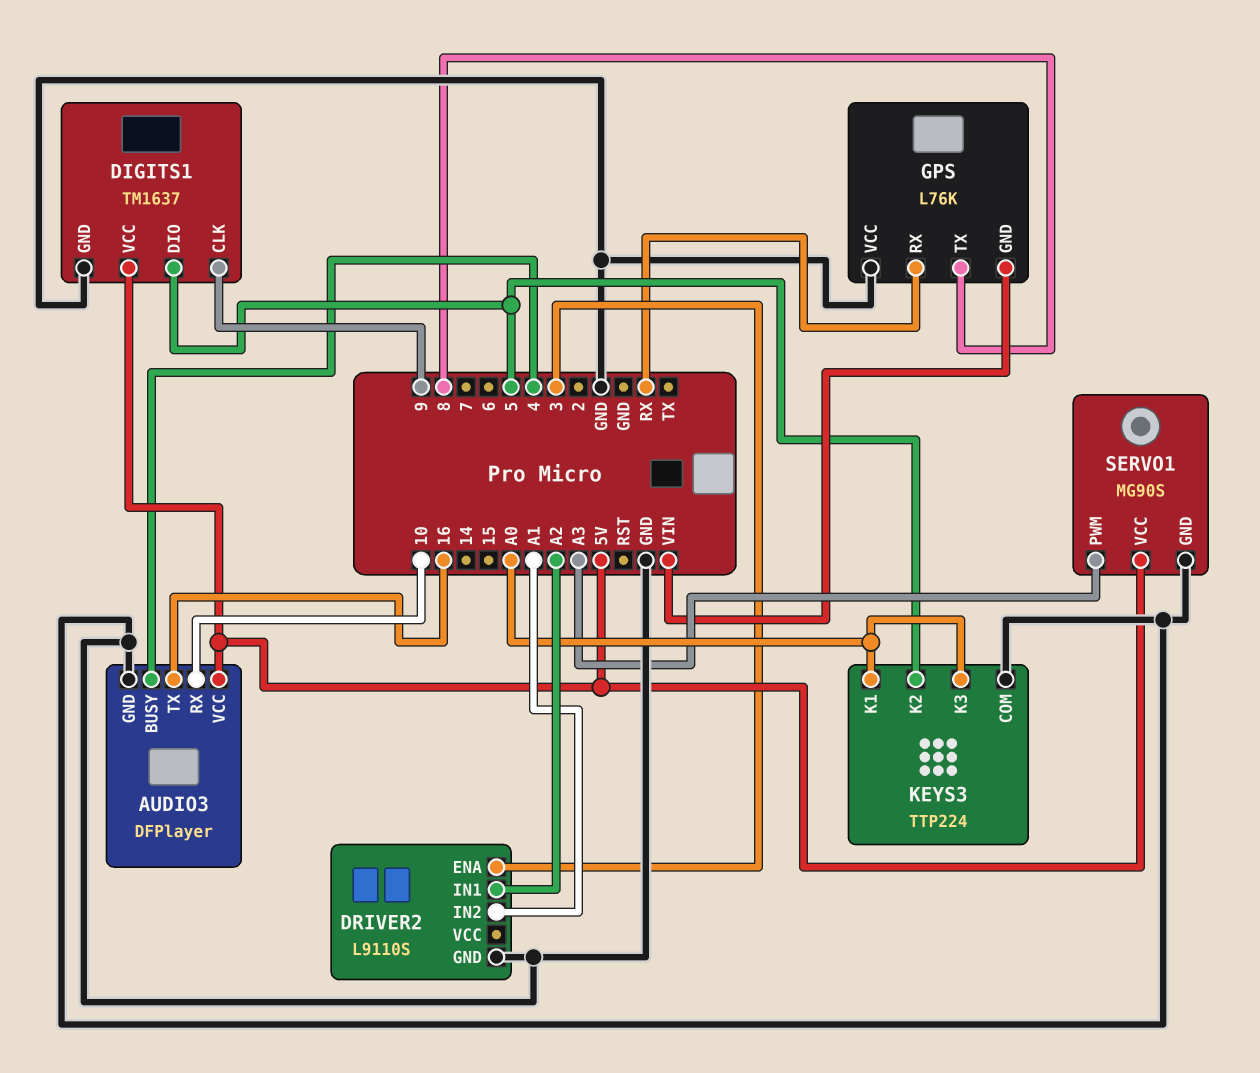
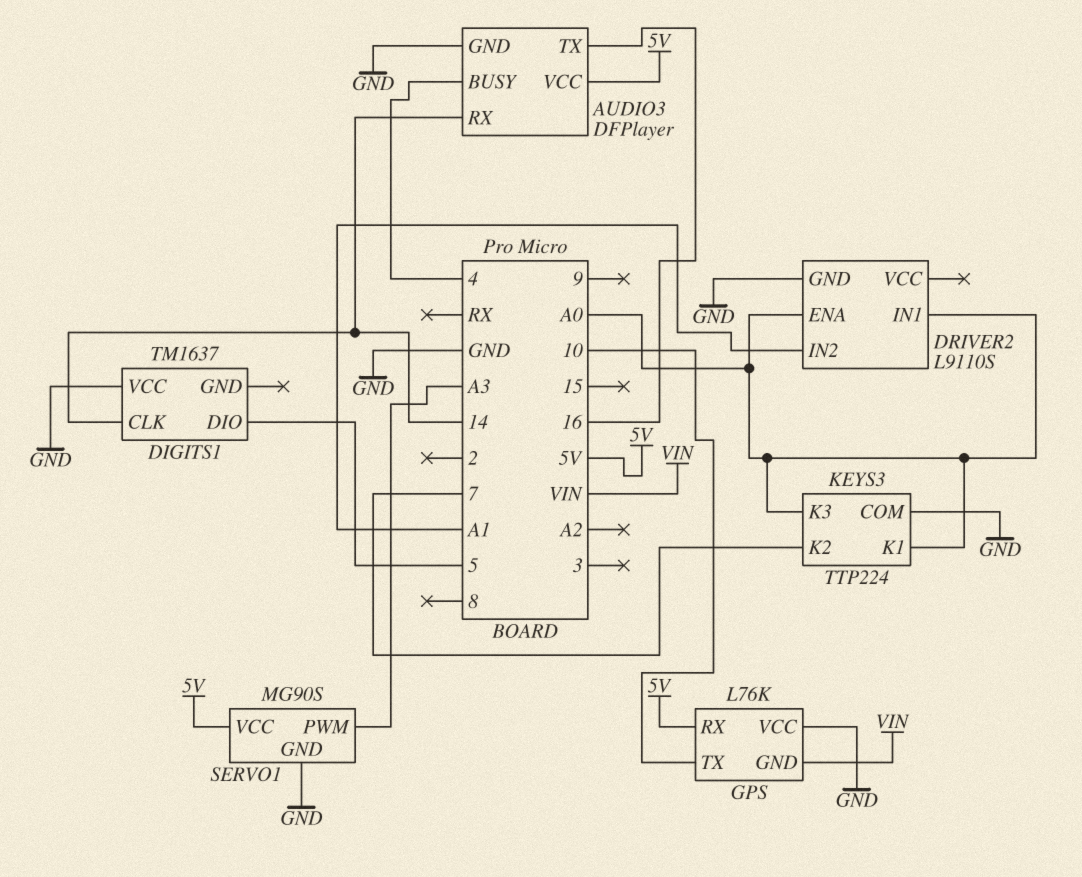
AUDIO3 pin RX: 10 -> 14
DIGITS1 pin CLK: 9 -> 14
DIGITS1 pin GND: GND -> none
DIGITS1 pin VCC: 5V -> GND
DRIVER2 pin ENA: 3 -> A0
DRIVER2 pin IN1: A2 -> A0
GPS pin RX: RX -> 5V
GPS pin TX: 8 -> 10
KEYS3 pin K2: 5 -> 7

